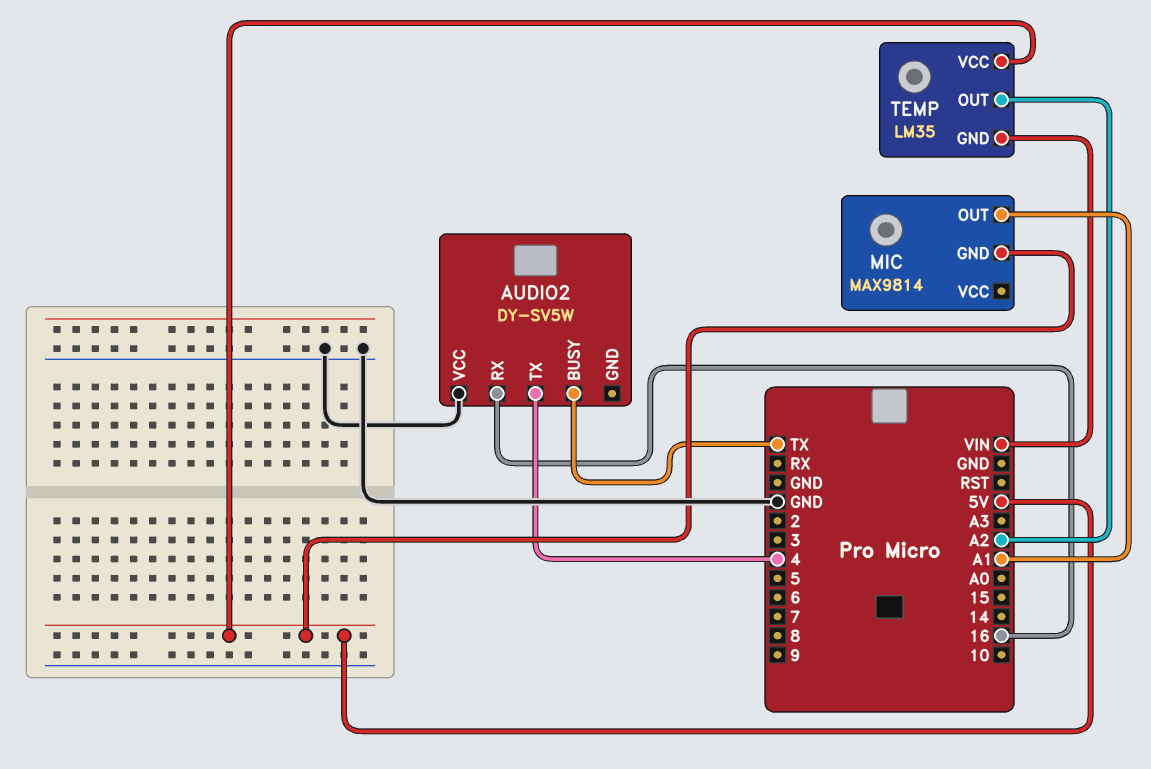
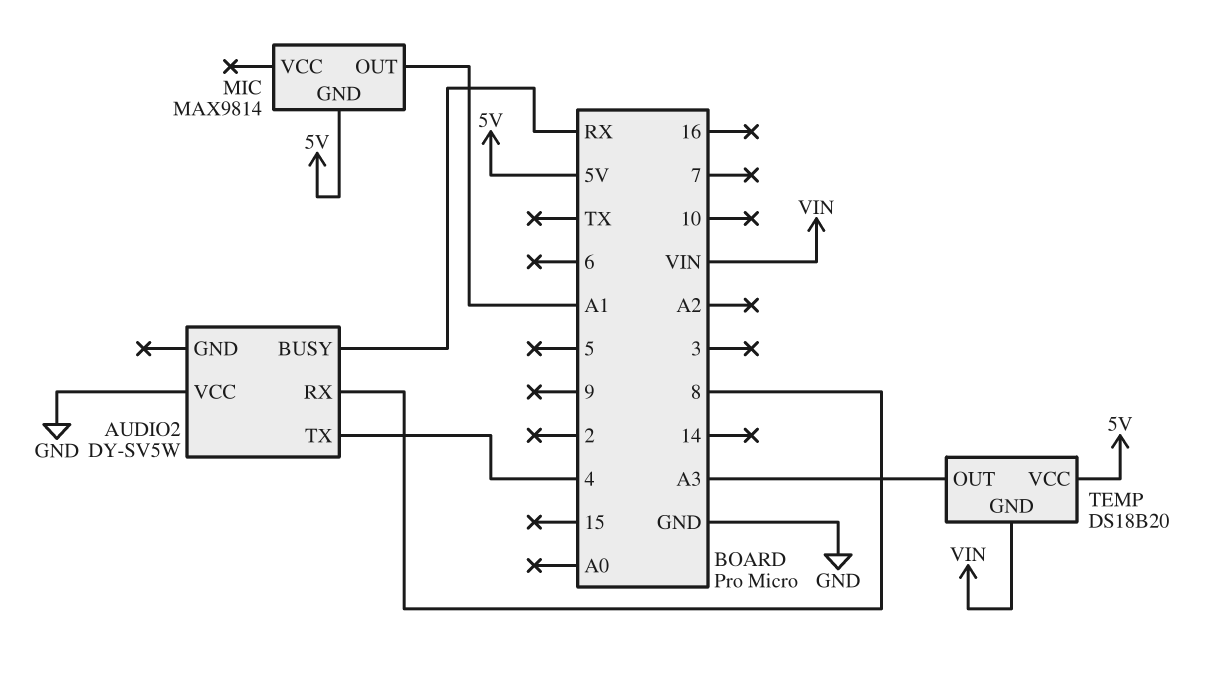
AUDIO2 pin BUSY: TX -> RX
AUDIO2 pin RX: 16 -> 8
TEMP: LM35 -> DS18B20
TEMP pin OUT: A2 -> A3

